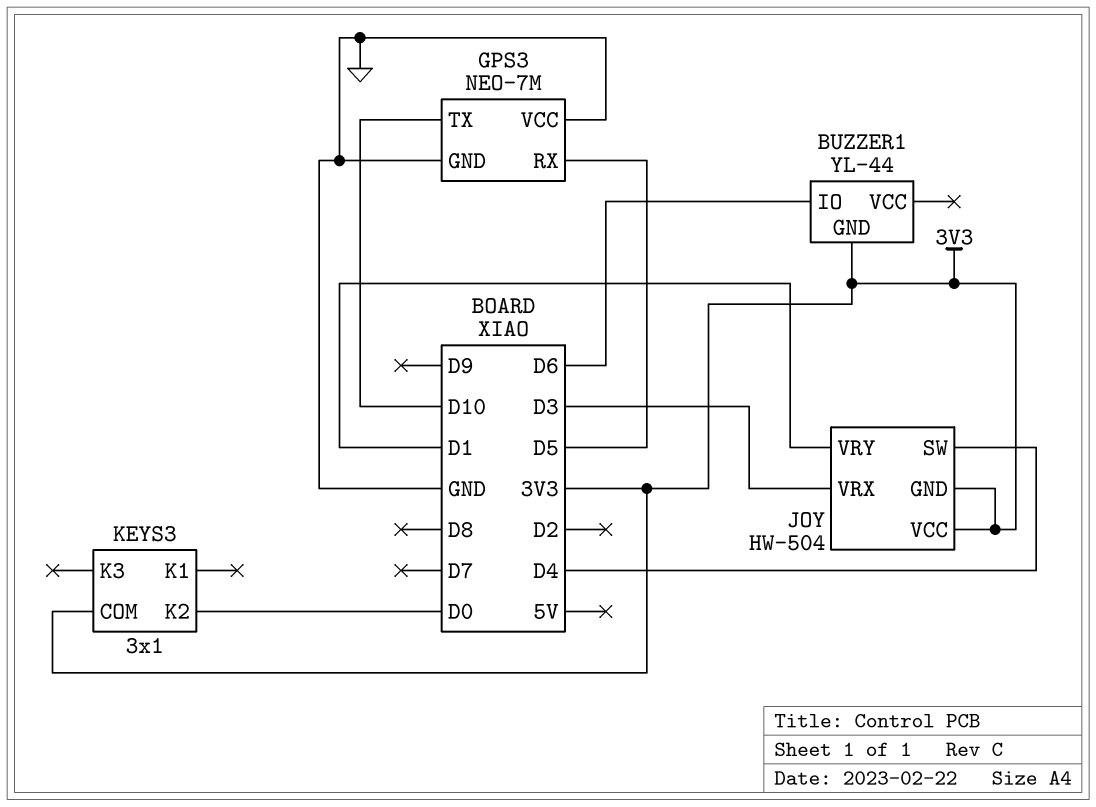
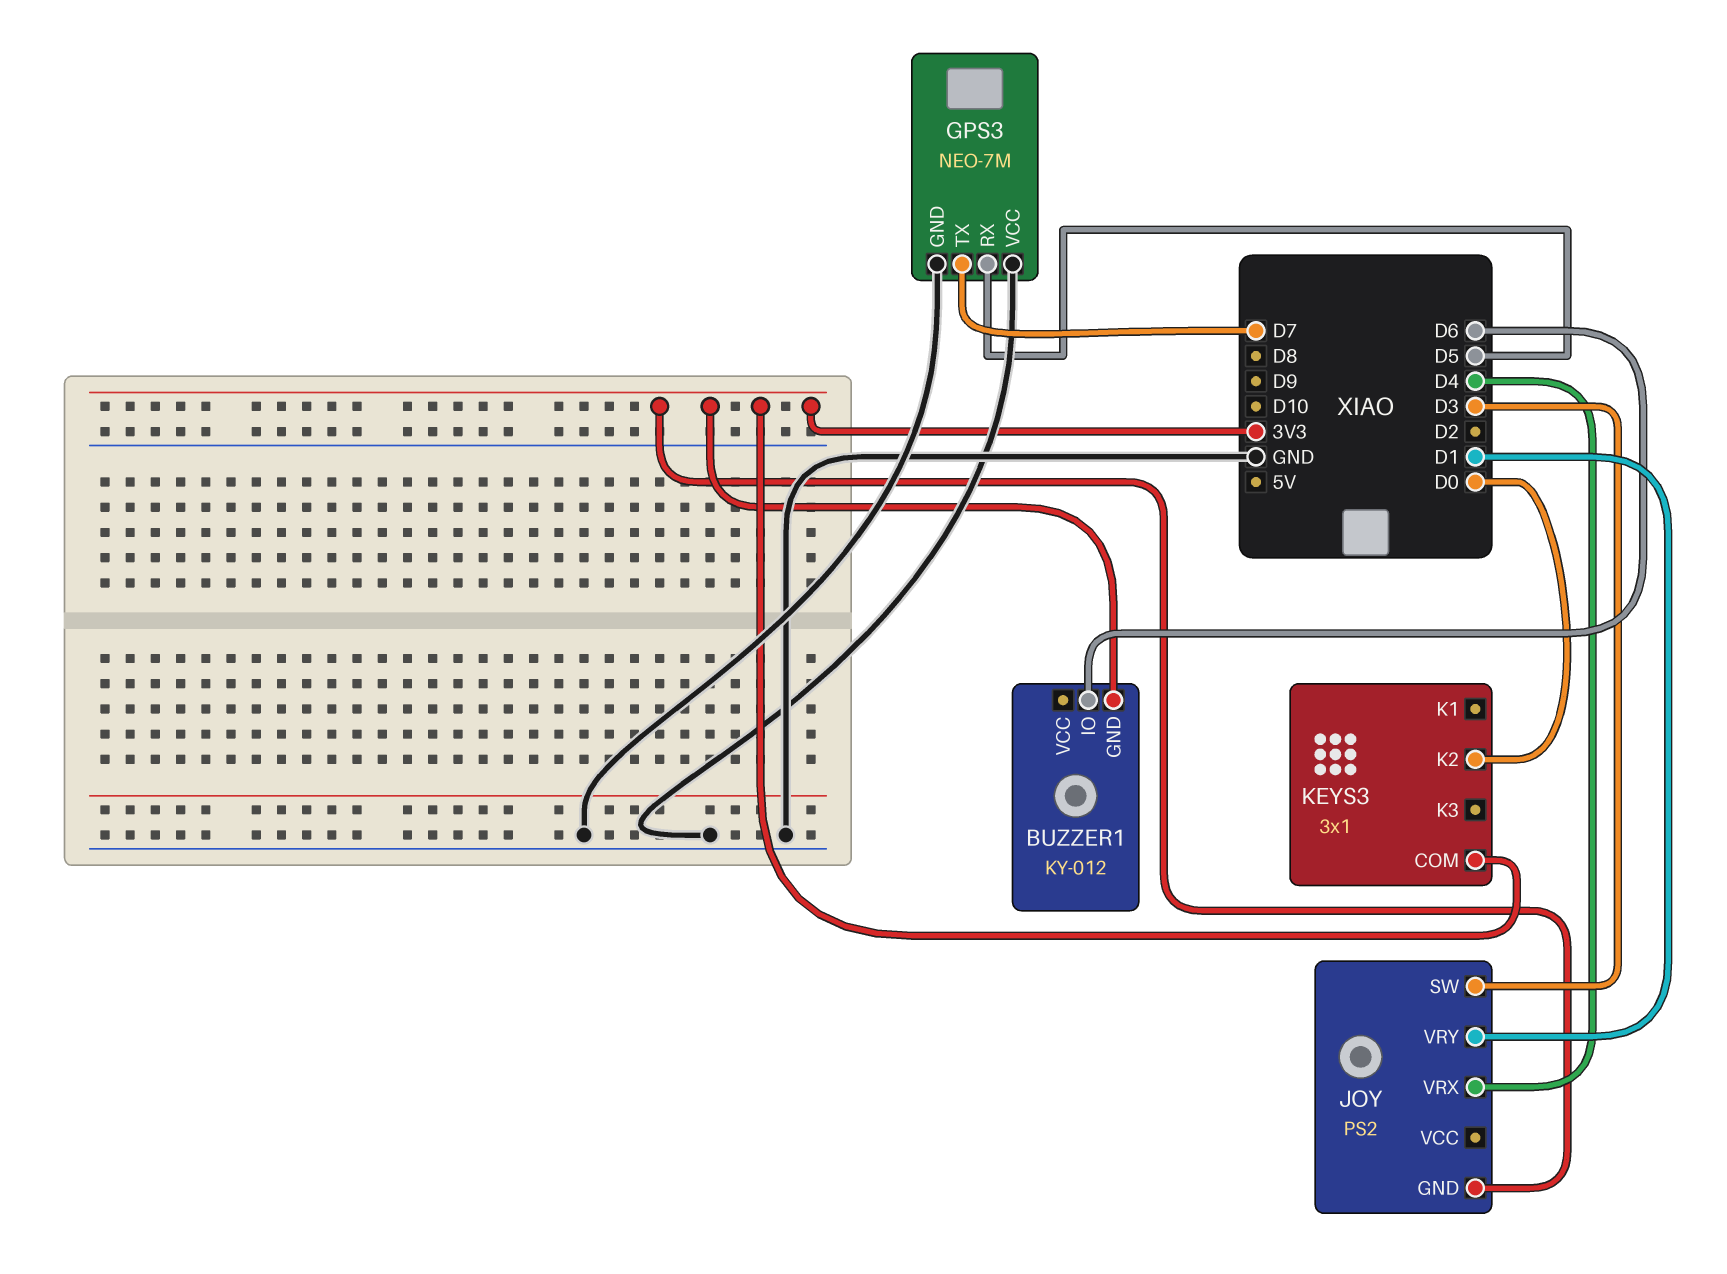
BUZZER1: YL-44 -> KY-012
GPS3 pin TX: D10 -> D7
JOY: HW-504 -> PS2
JOY pin SW: D4 -> D3
JOY pin VCC: 3V3 -> none
JOY pin VRX: D3 -> D4

